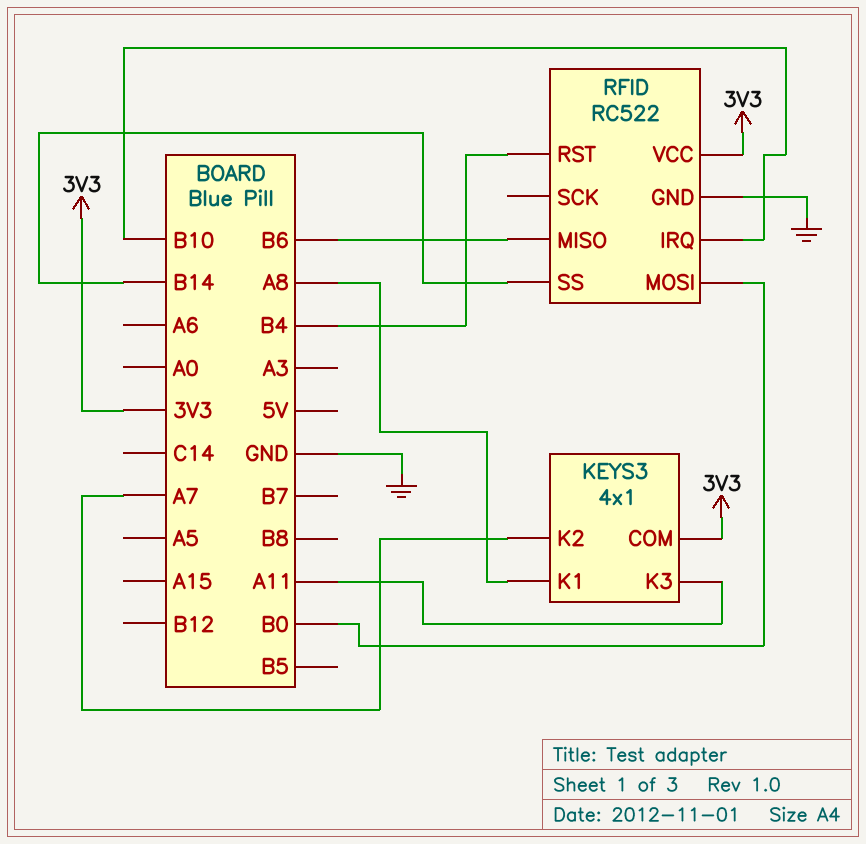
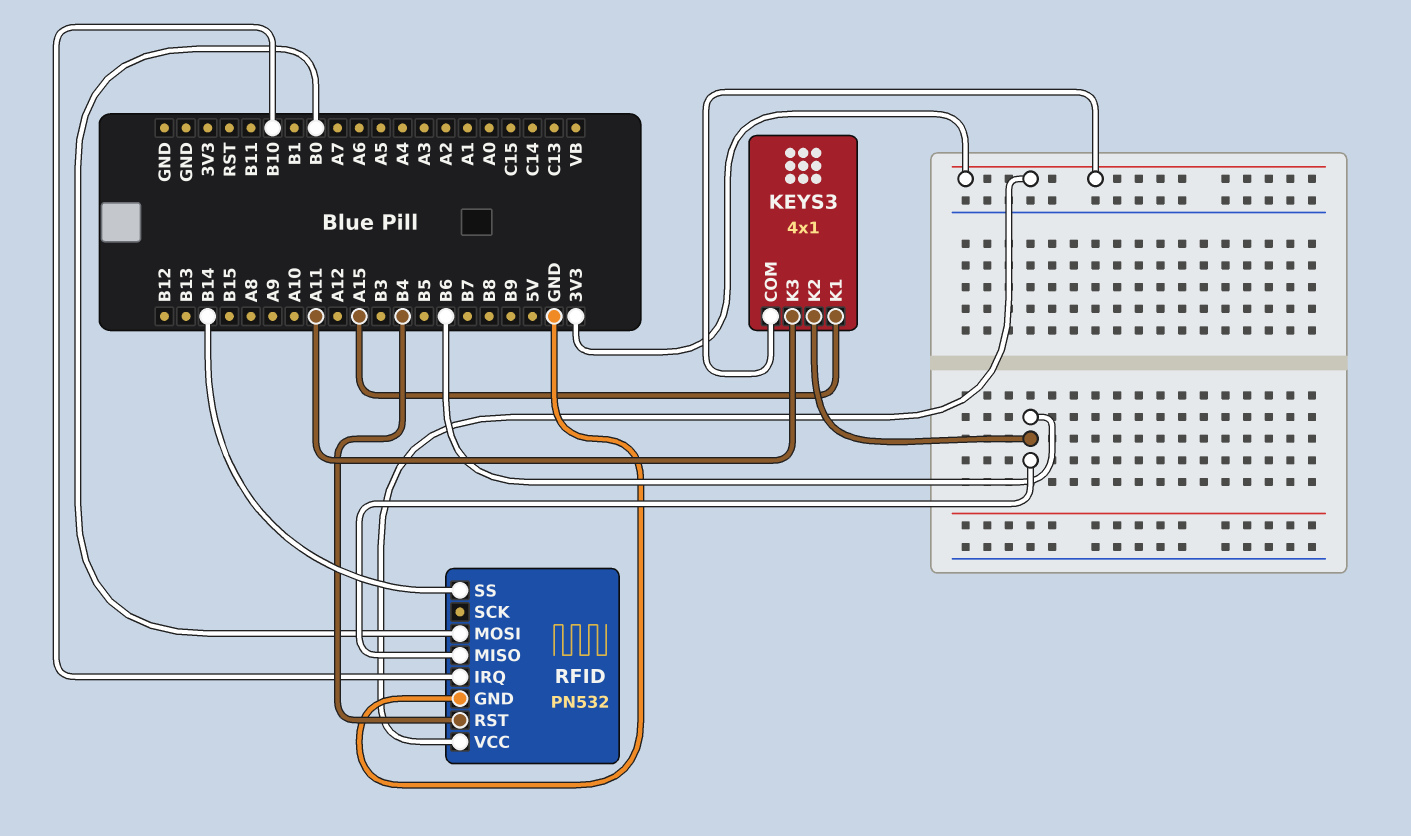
KEYS3 pin K1: A8 -> A15
KEYS3 pin K2: A7 -> B6
RFID: RC522 -> PN532

